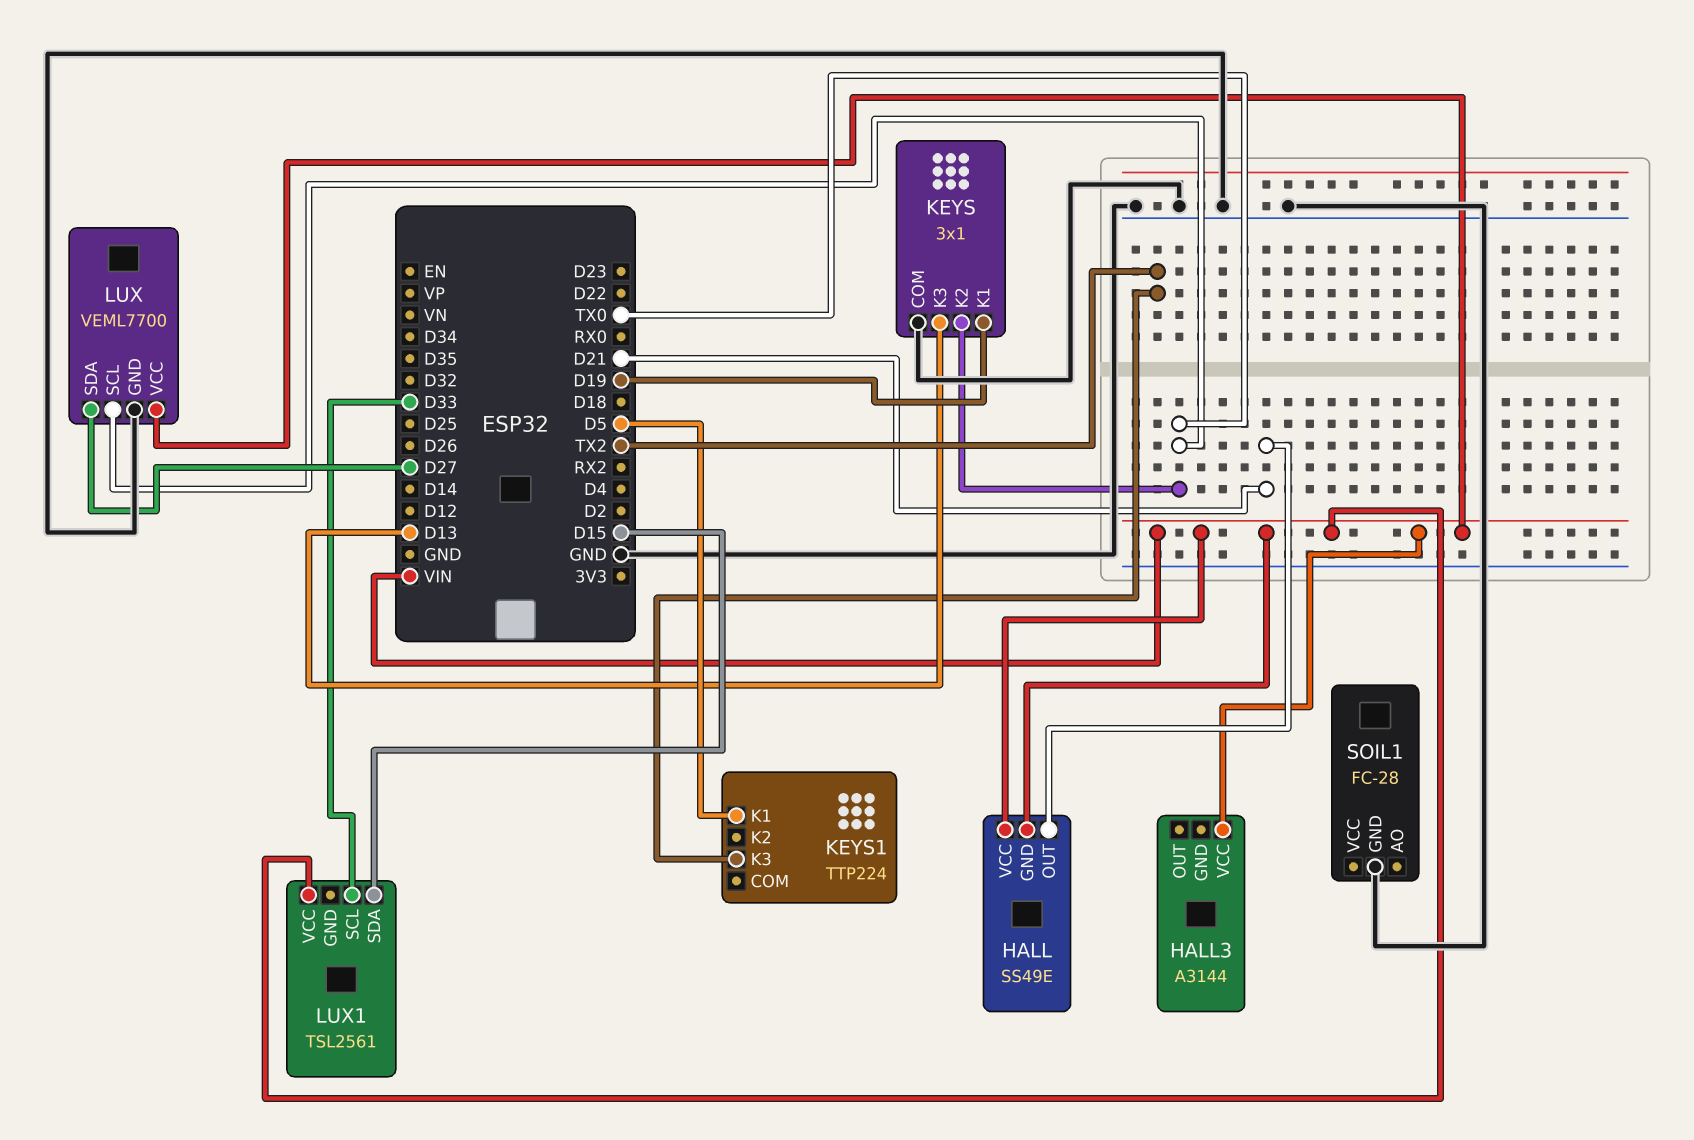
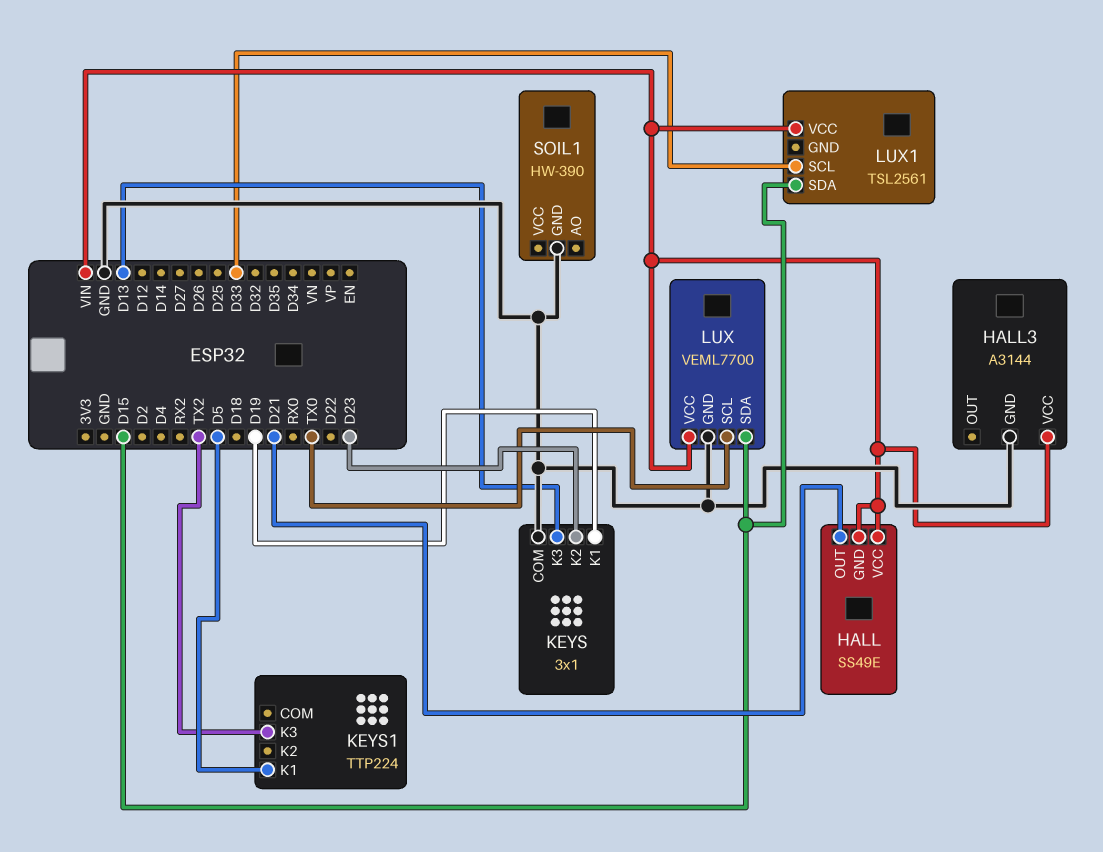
HALL3 pin GND: none -> GND
KEYS pin K2: TX0 -> D23
LUX pin SDA: D27 -> D15
SOIL1: FC-28 -> HW-390

